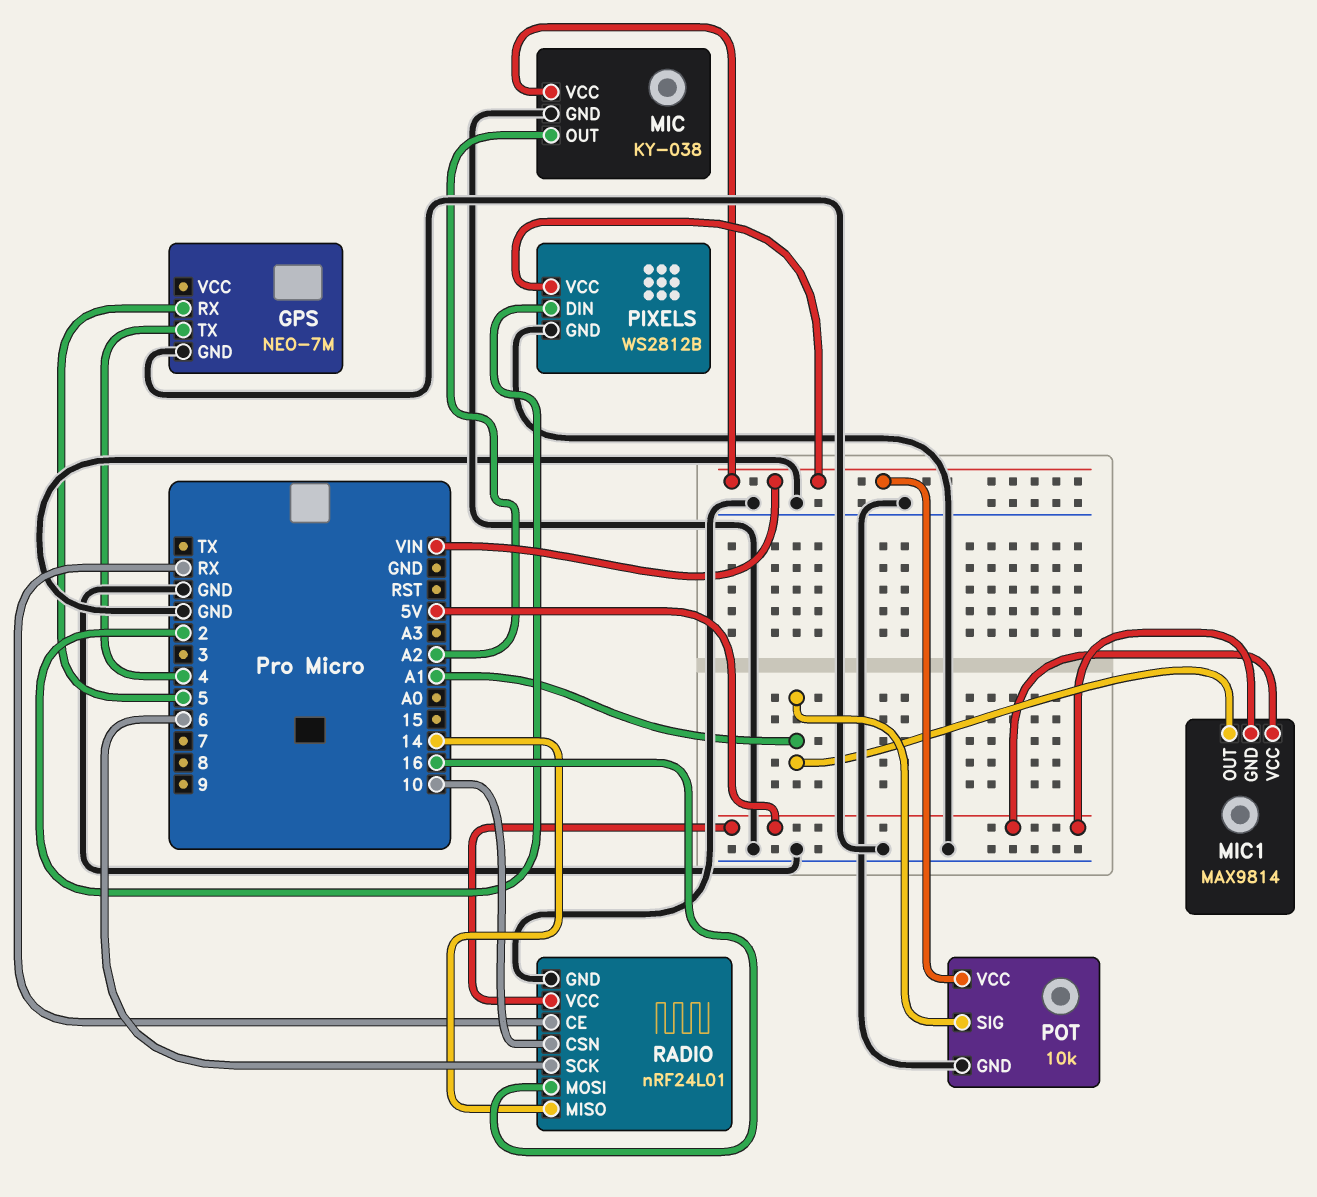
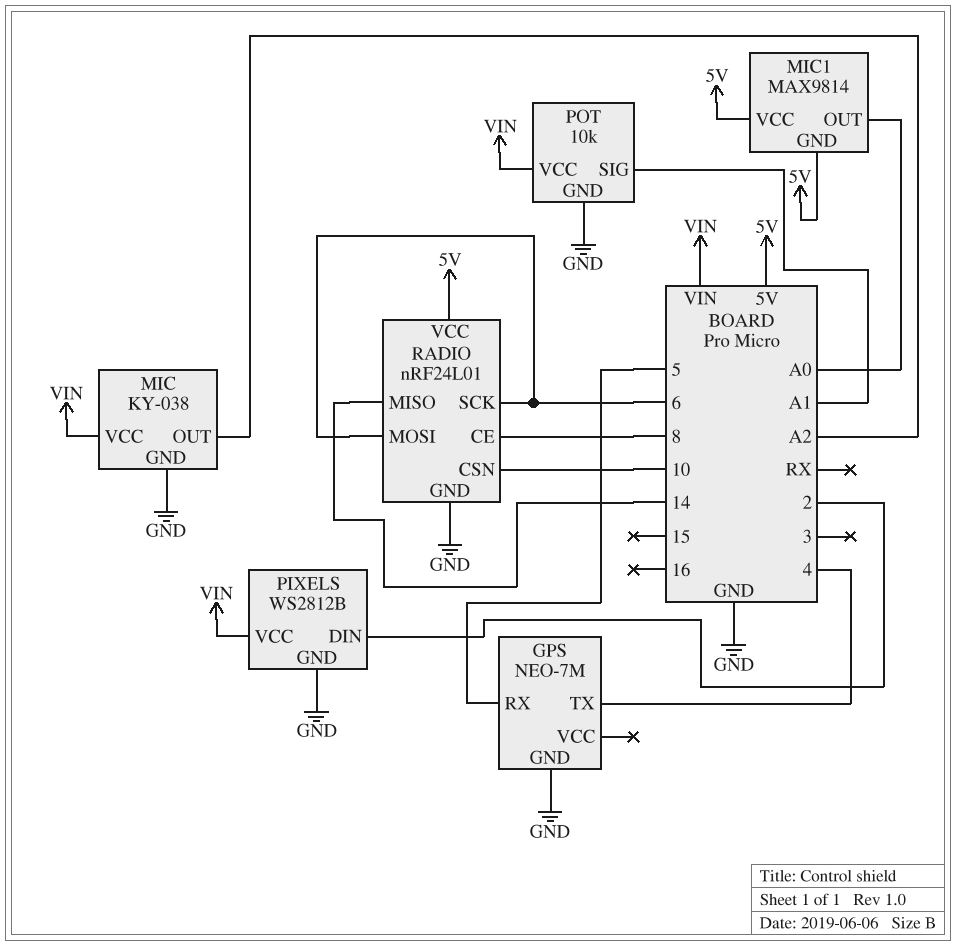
MIC1 pin OUT: A1 -> A0
RADIO pin CE: RX -> 8
RADIO pin MOSI: 16 -> 6

